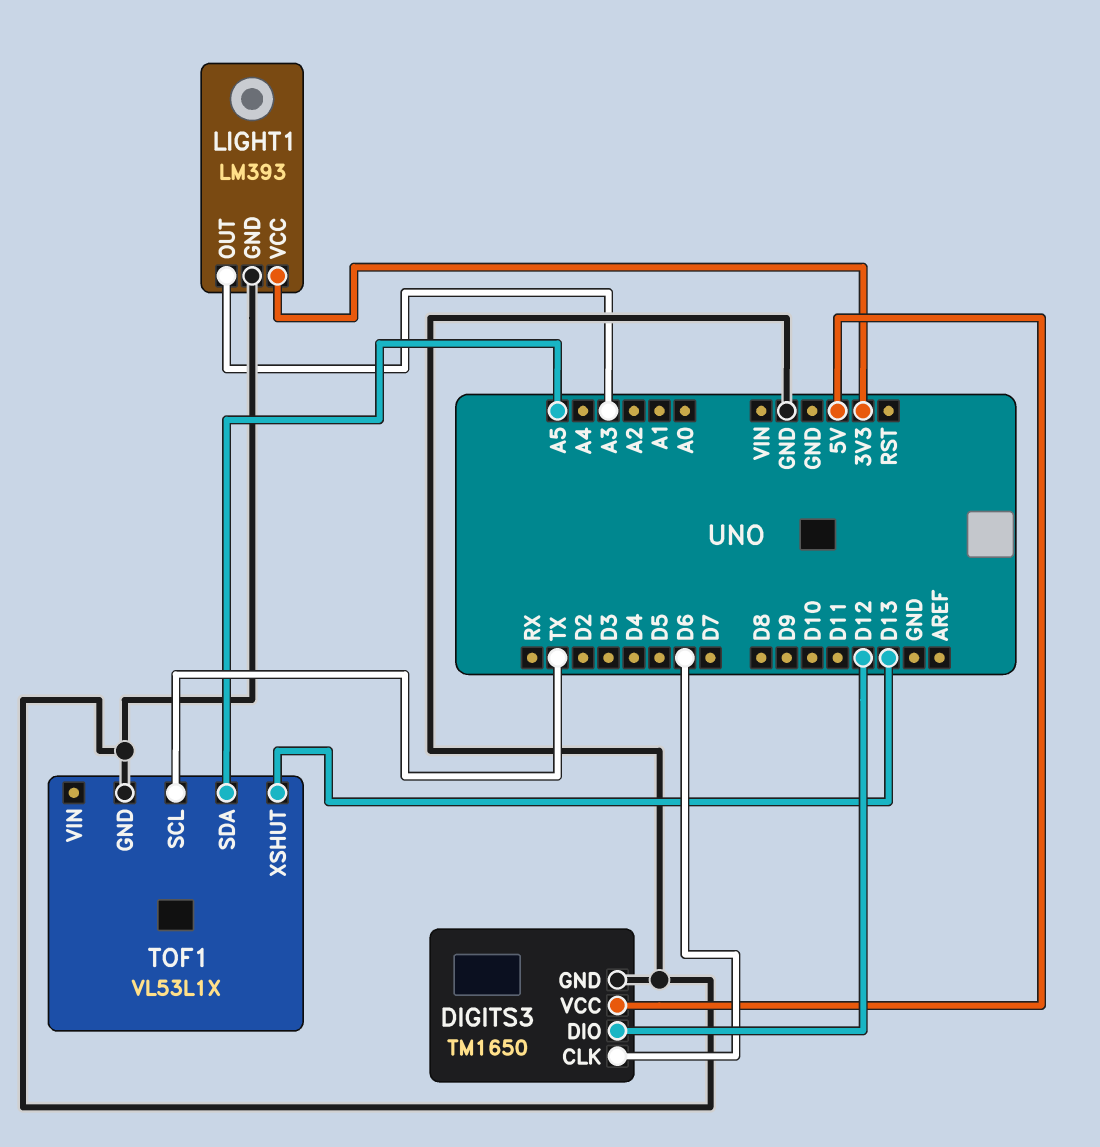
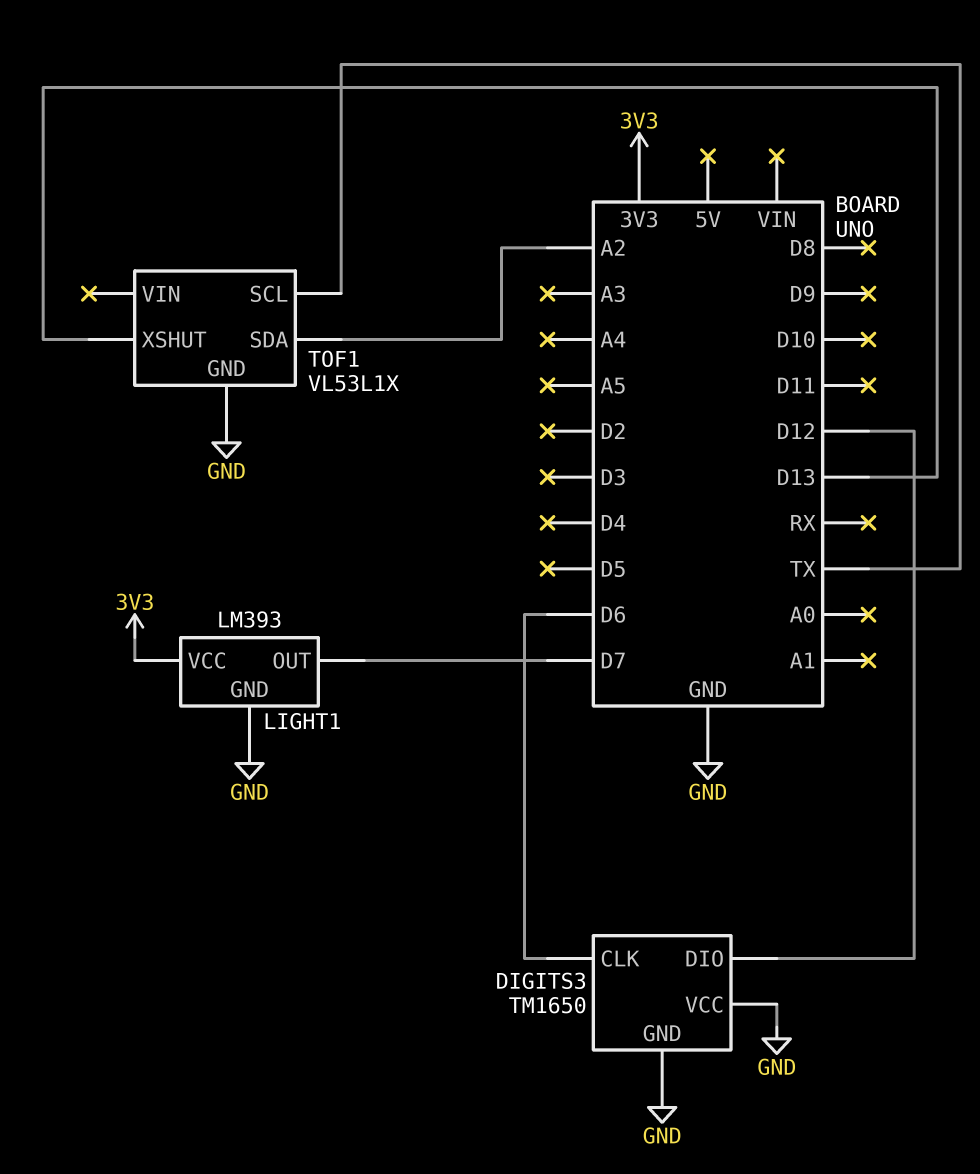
DIGITS3 pin VCC: 5V -> GND
LIGHT1 pin OUT: A3 -> D7
TOF1 pin SDA: A5 -> A2

